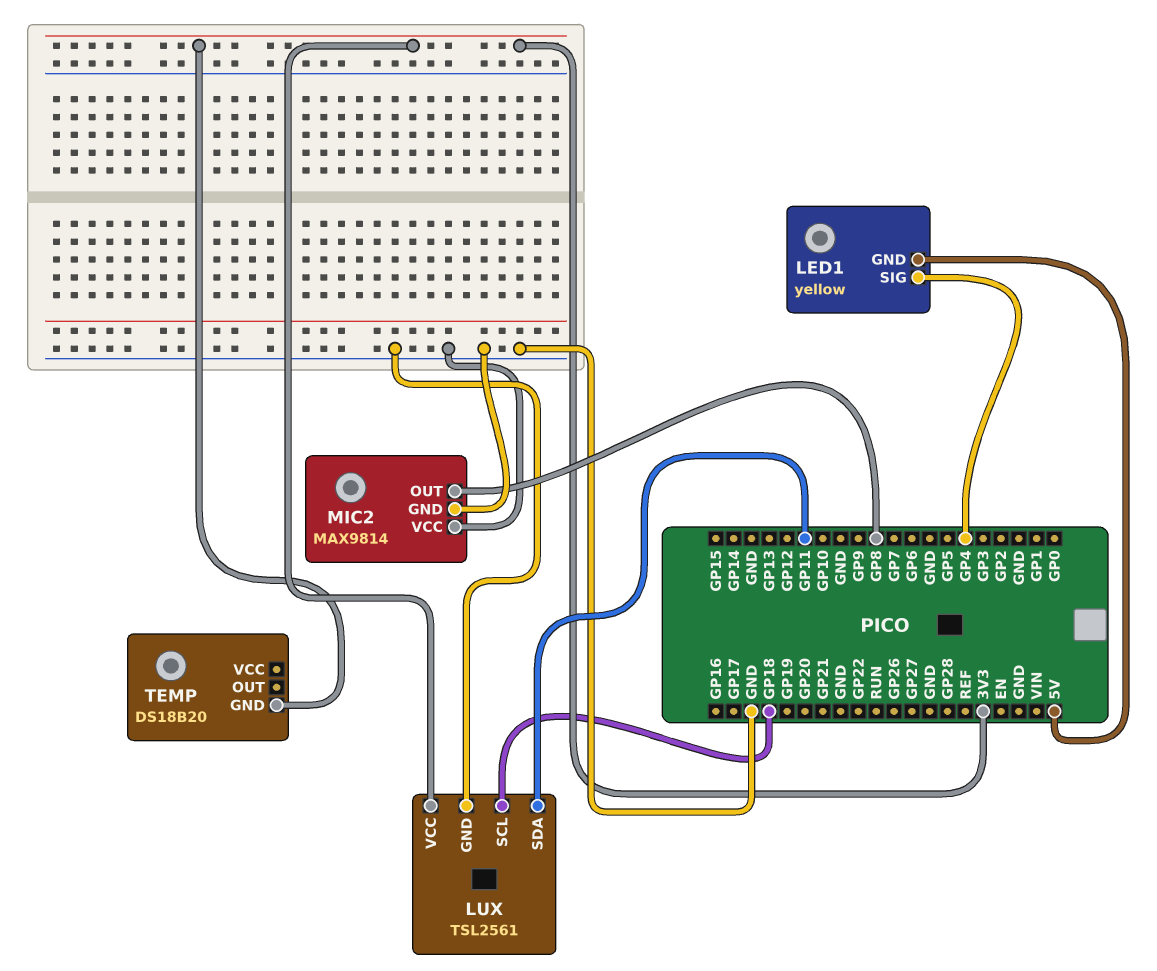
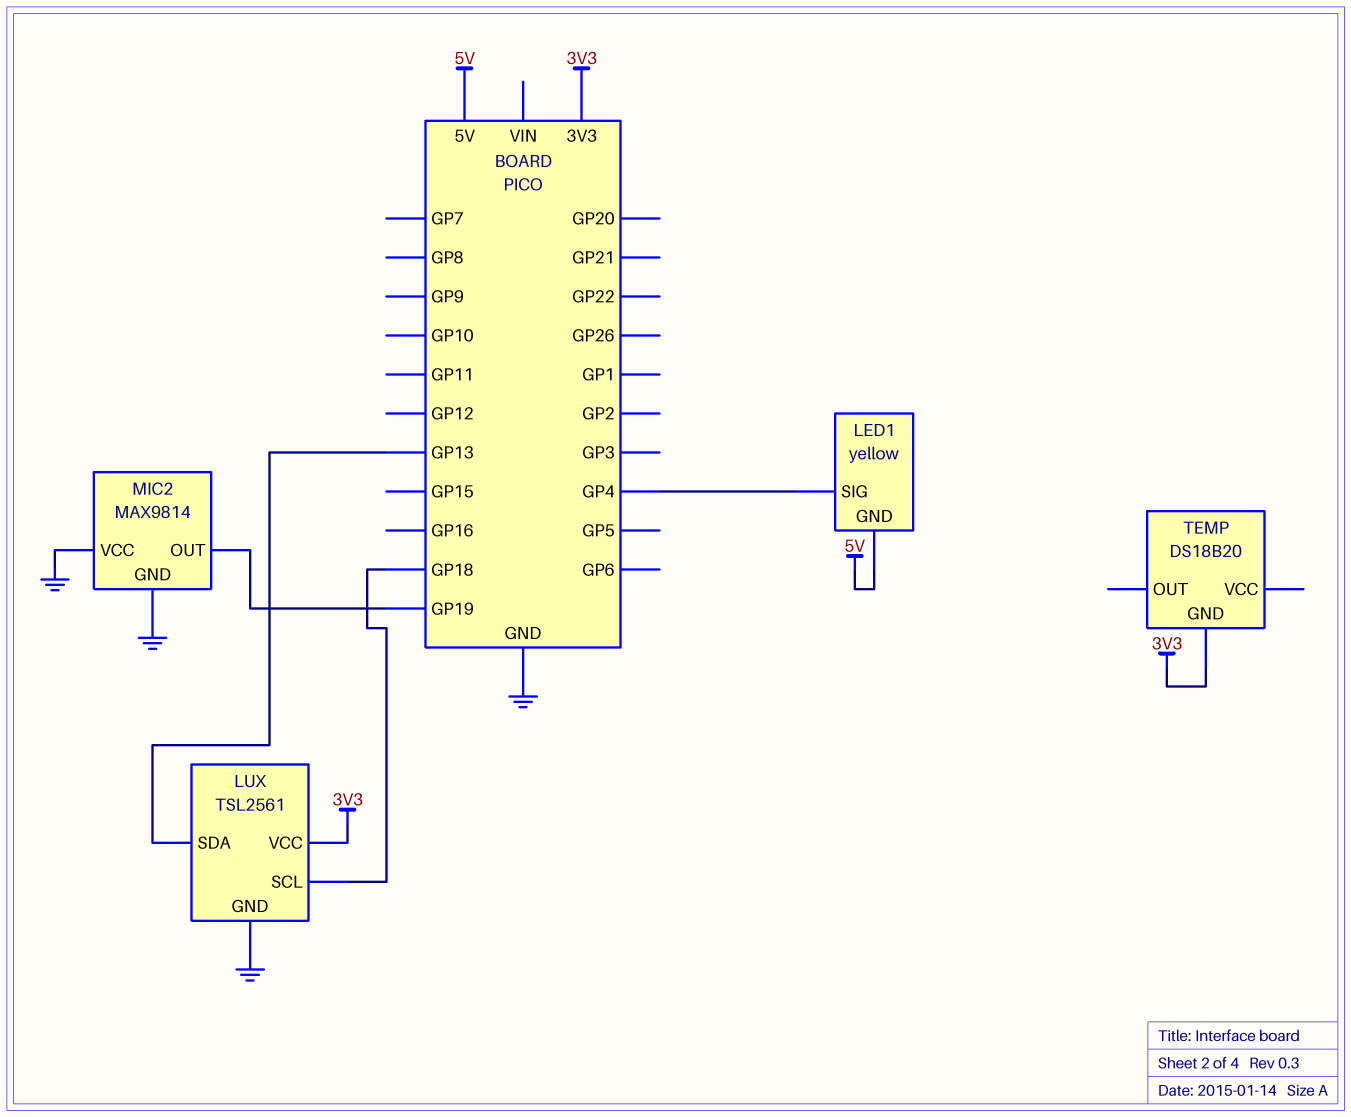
LUX pin SDA: GP11 -> GP13
MIC2 pin OUT: GP8 -> GP19

